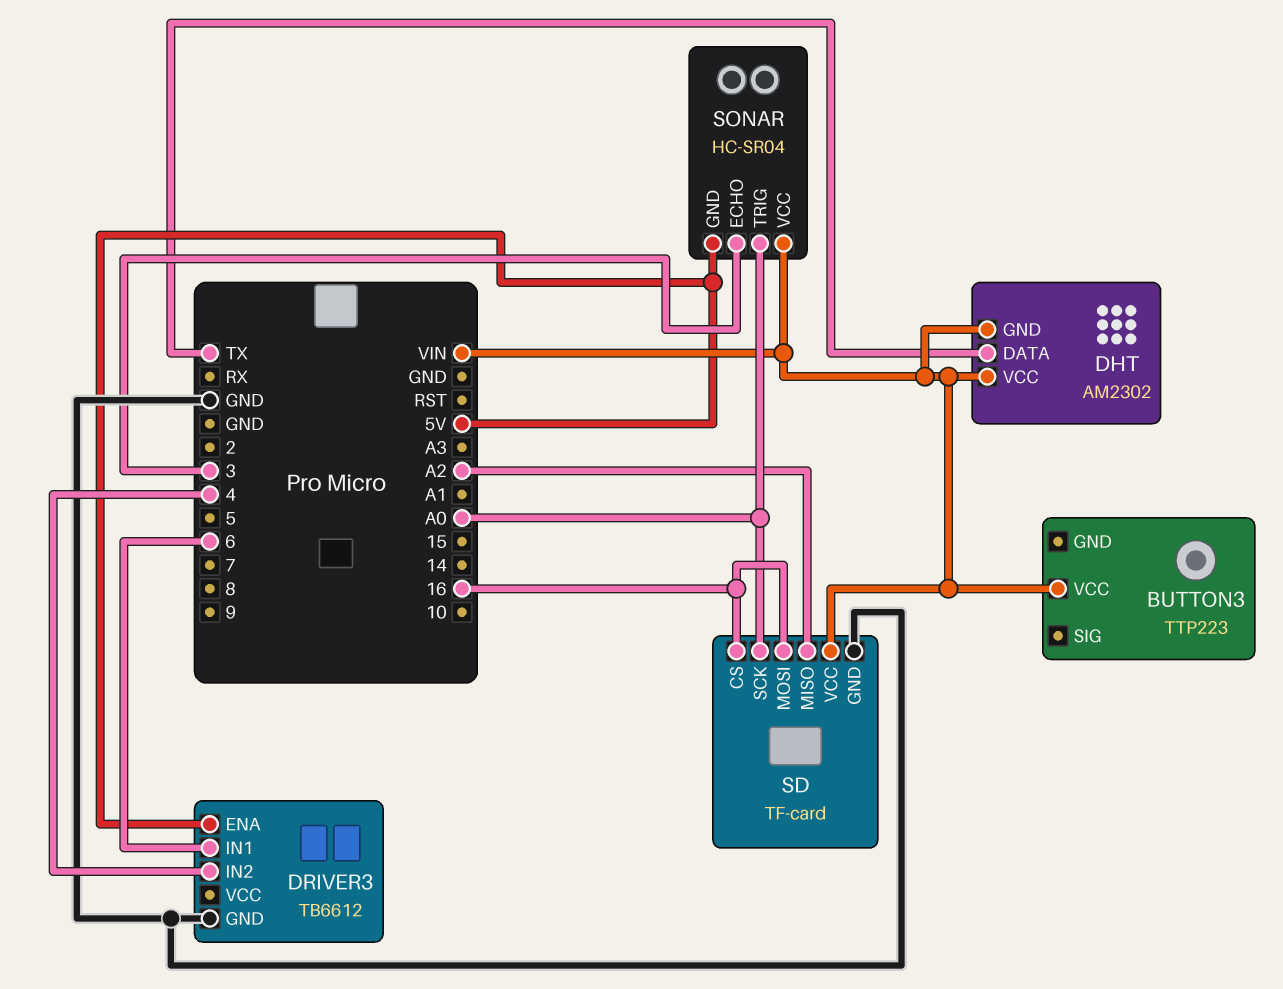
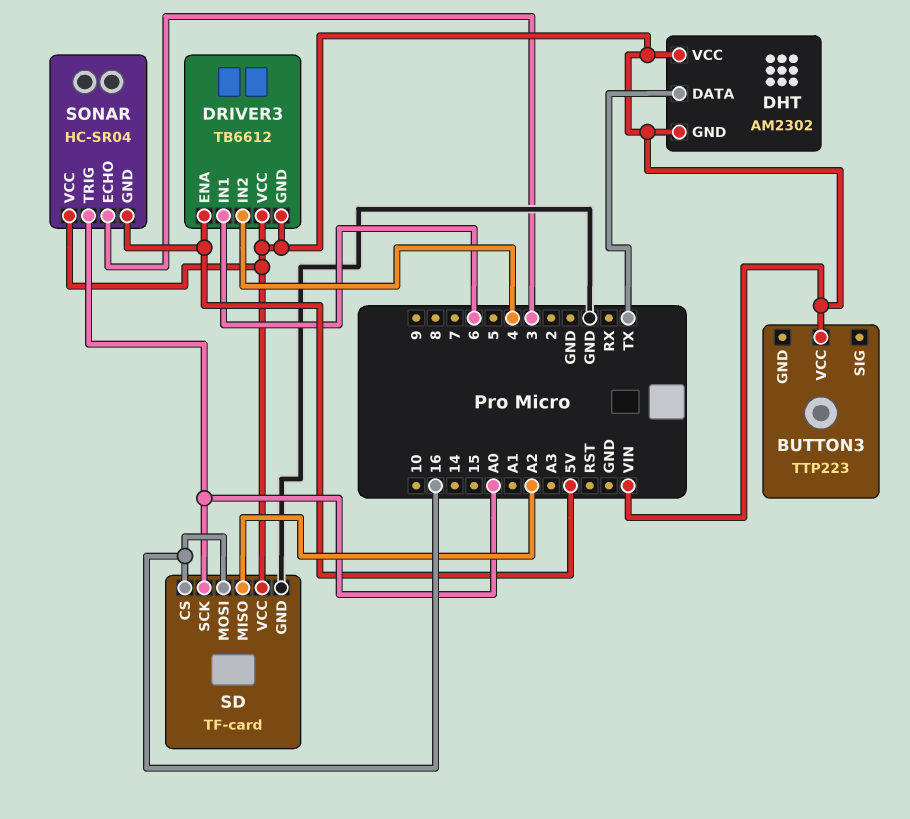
DRIVER3 pin GND: GND -> VIN
DRIVER3 pin VCC: none -> VIN

